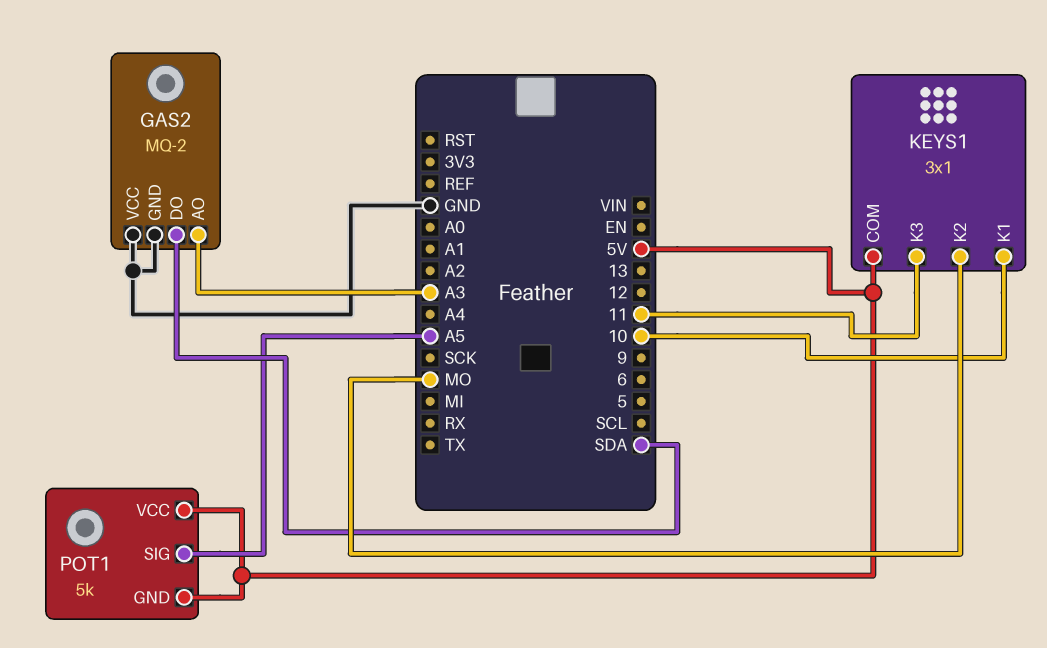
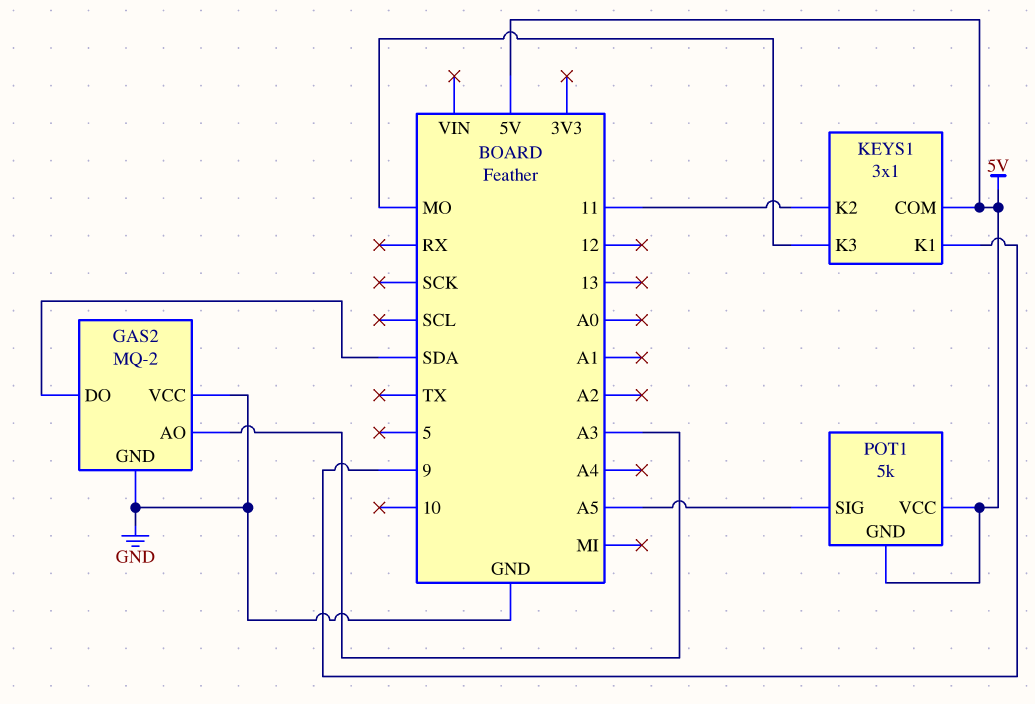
KEYS1 pin K1: 10 -> 9
KEYS1 pin K2: MO -> 11
KEYS1 pin K3: 11 -> MO

